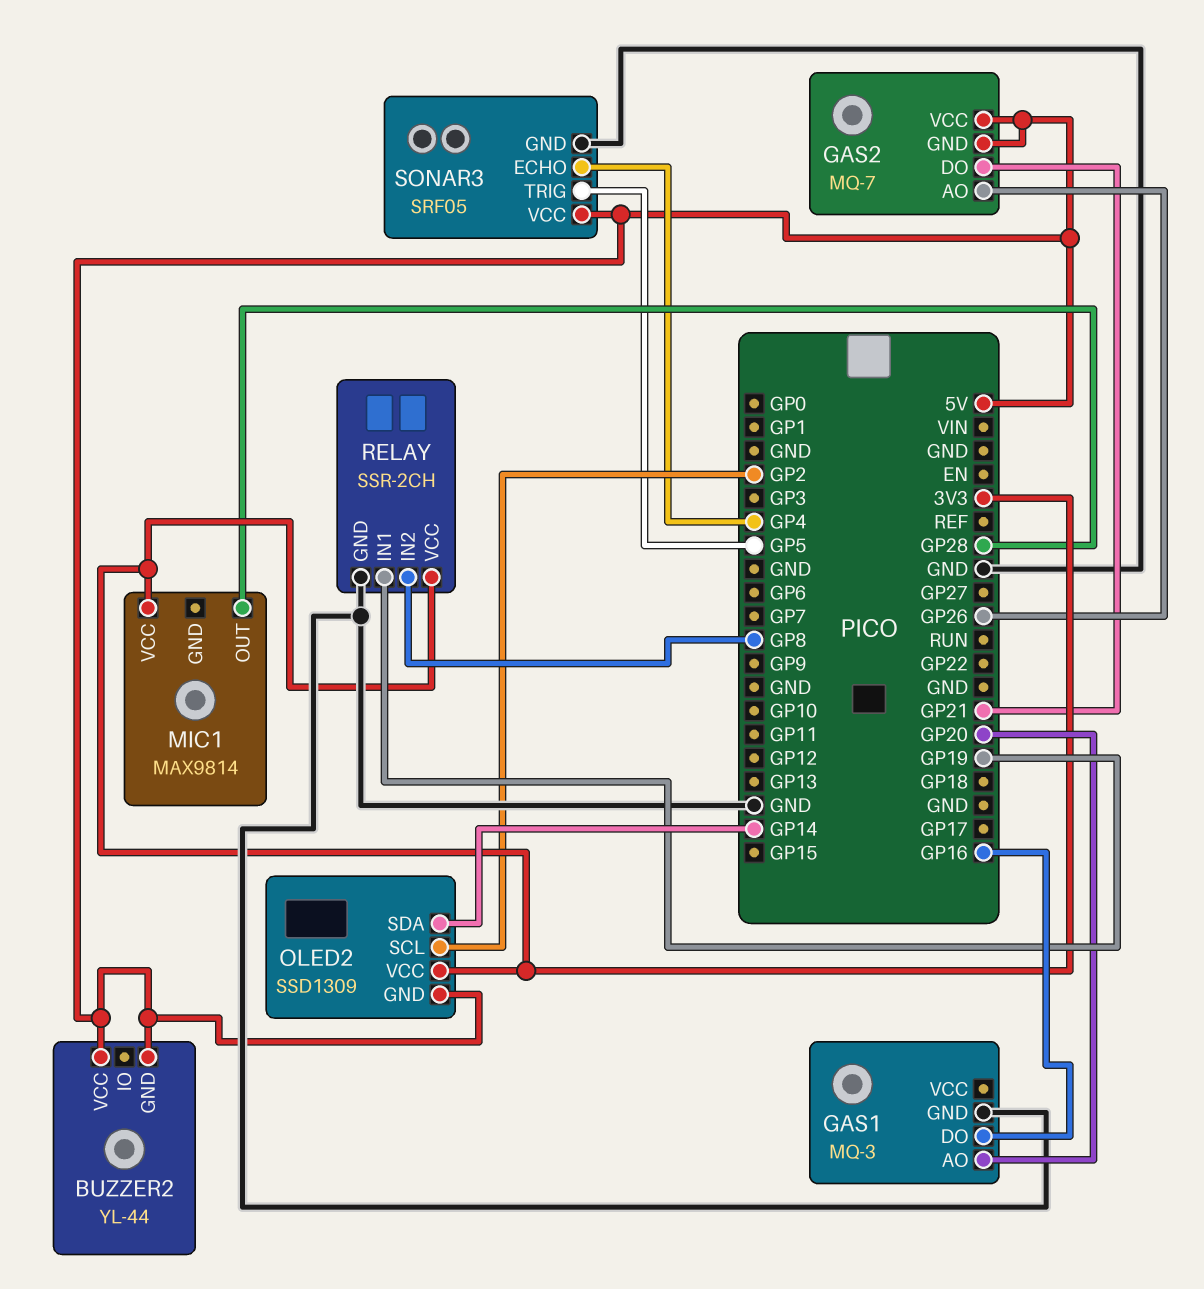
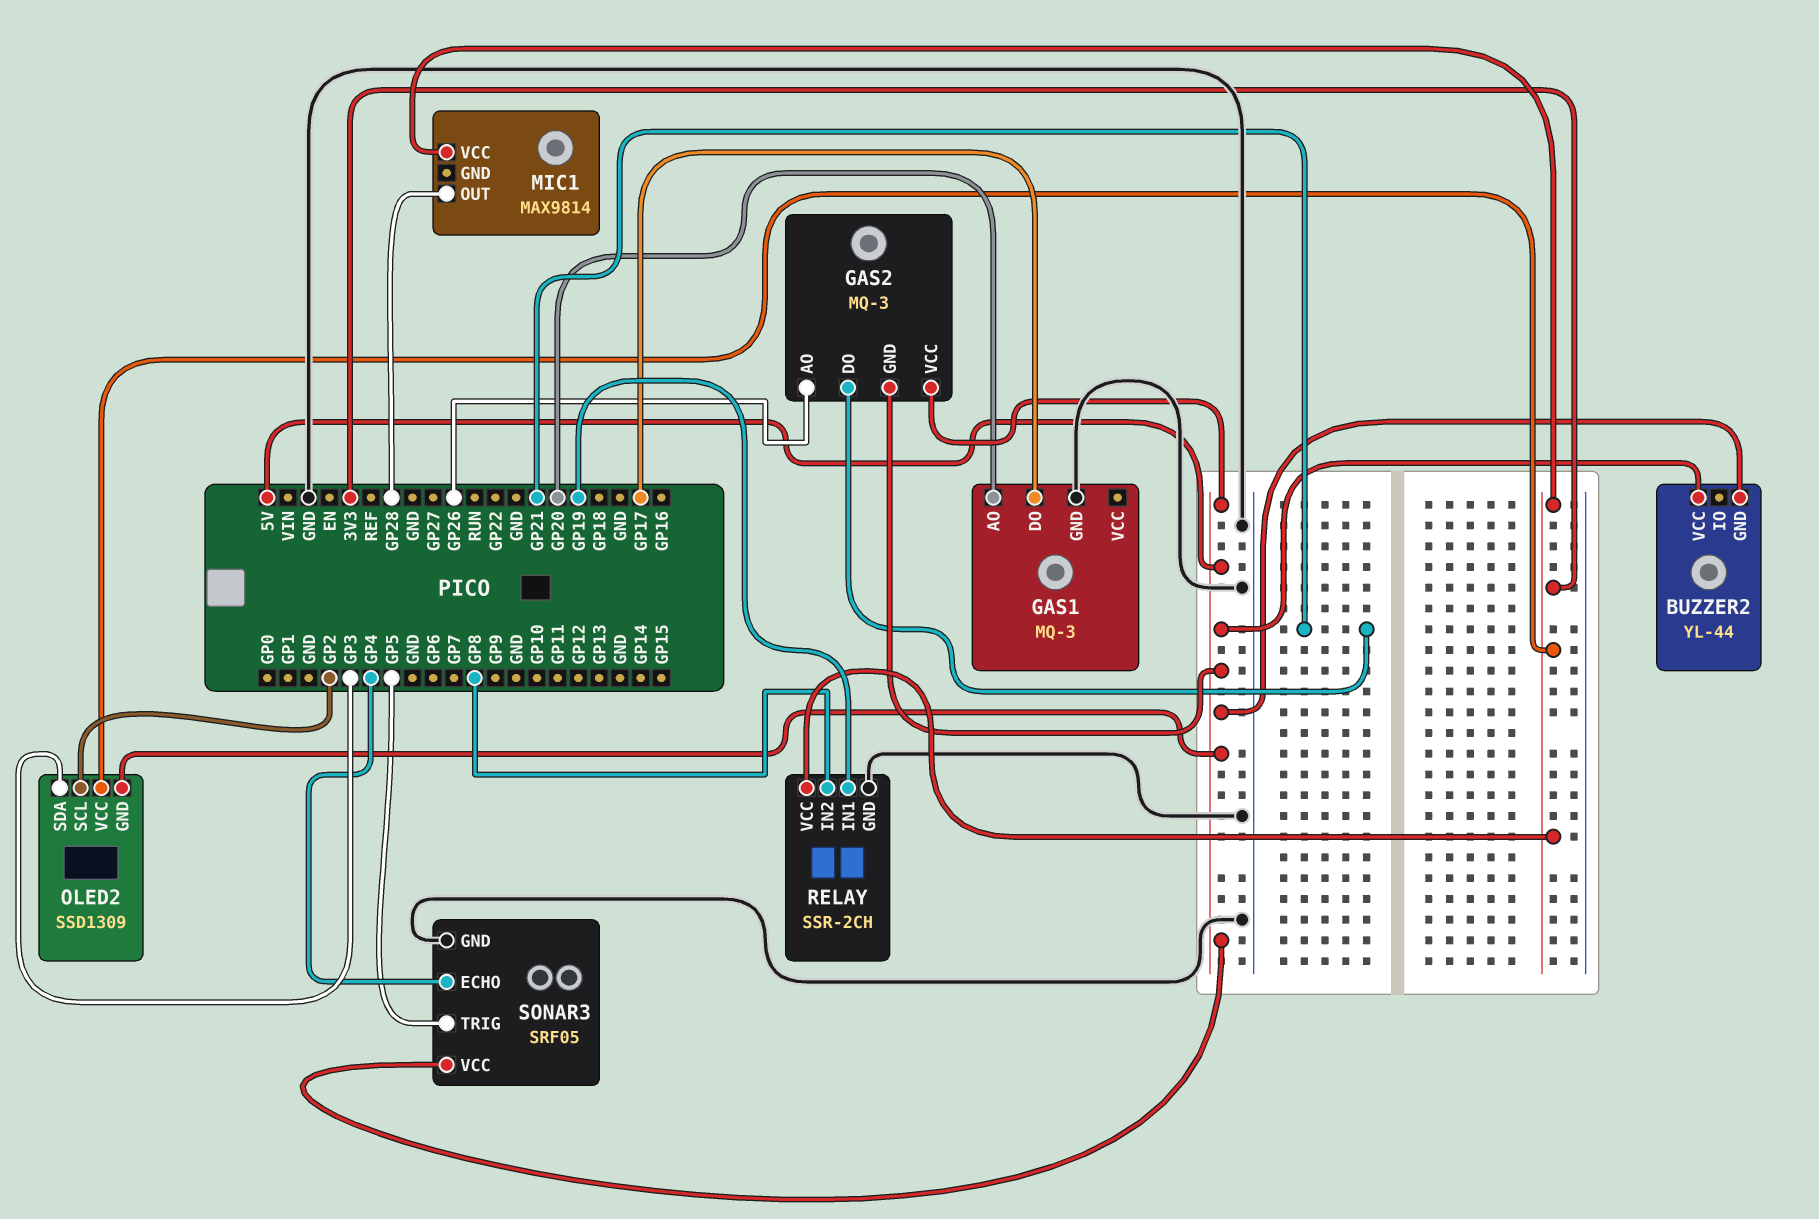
GAS1 pin DO: GP16 -> GP17
GAS2: MQ-7 -> MQ-3
OLED2 pin SDA: GP14 -> GP3

